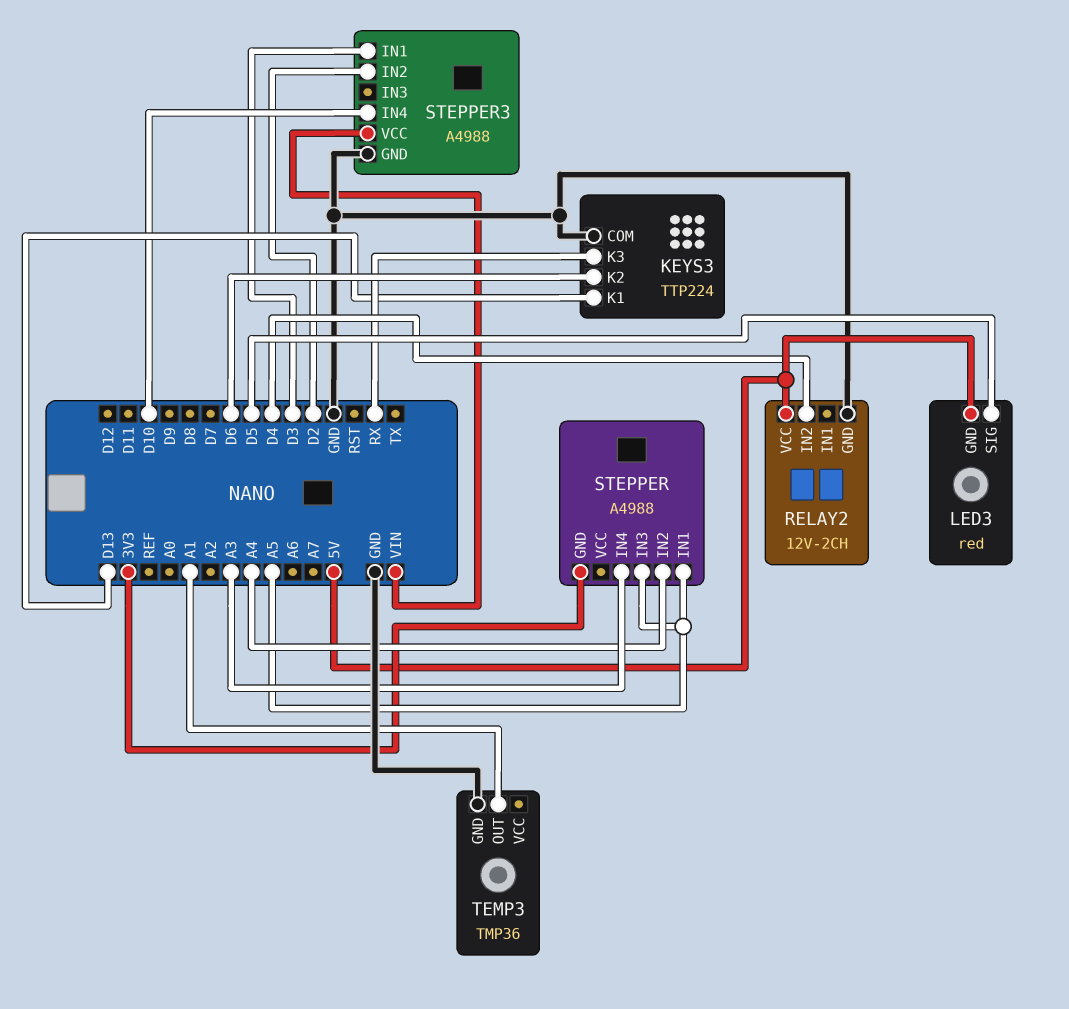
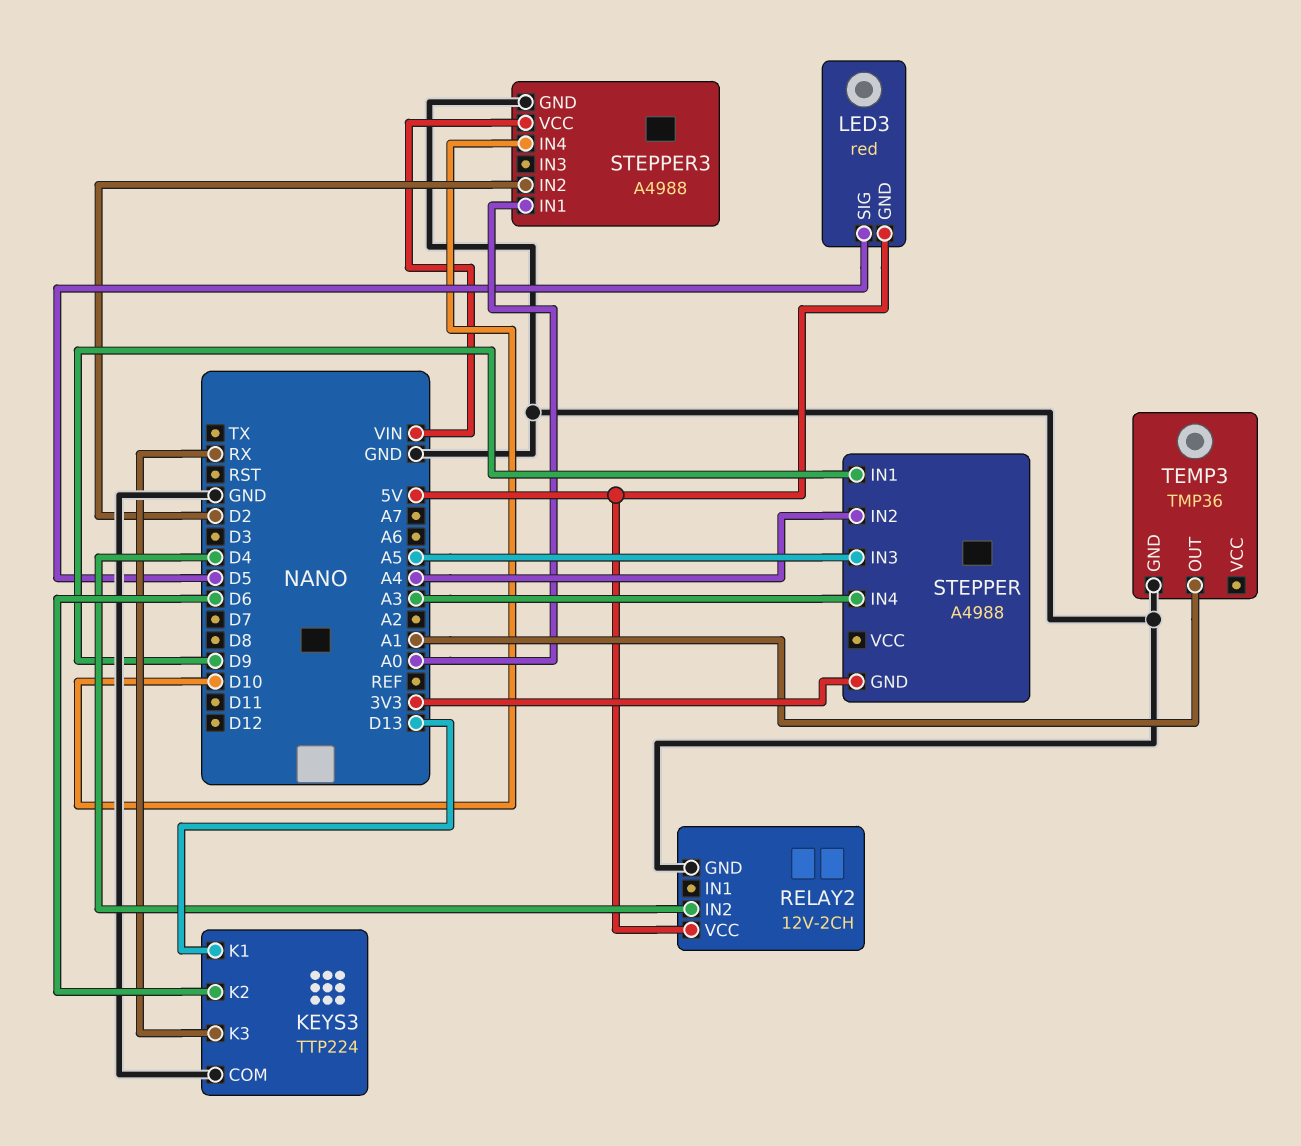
STEPPER pin IN1: A5 -> D9
STEPPER3 pin IN1: D3 -> A0

